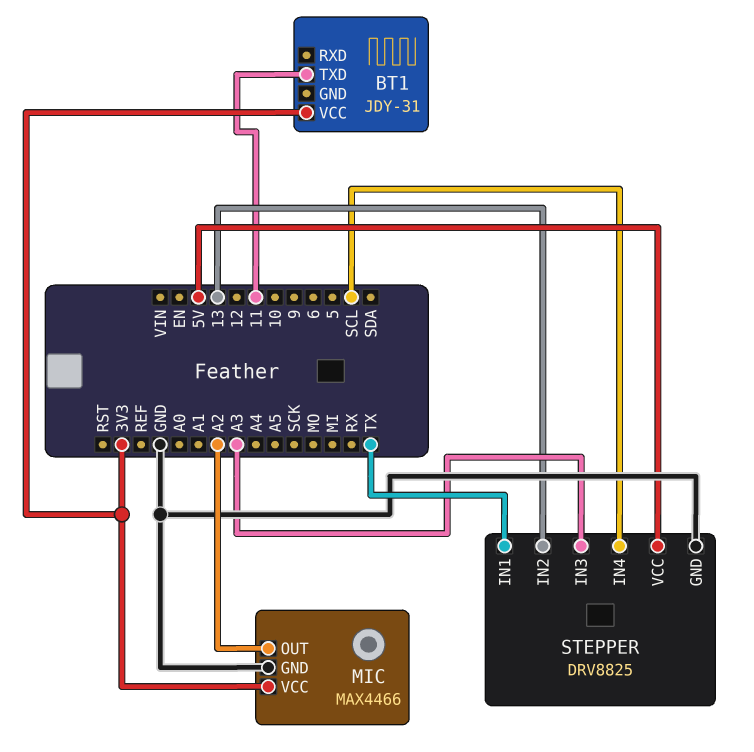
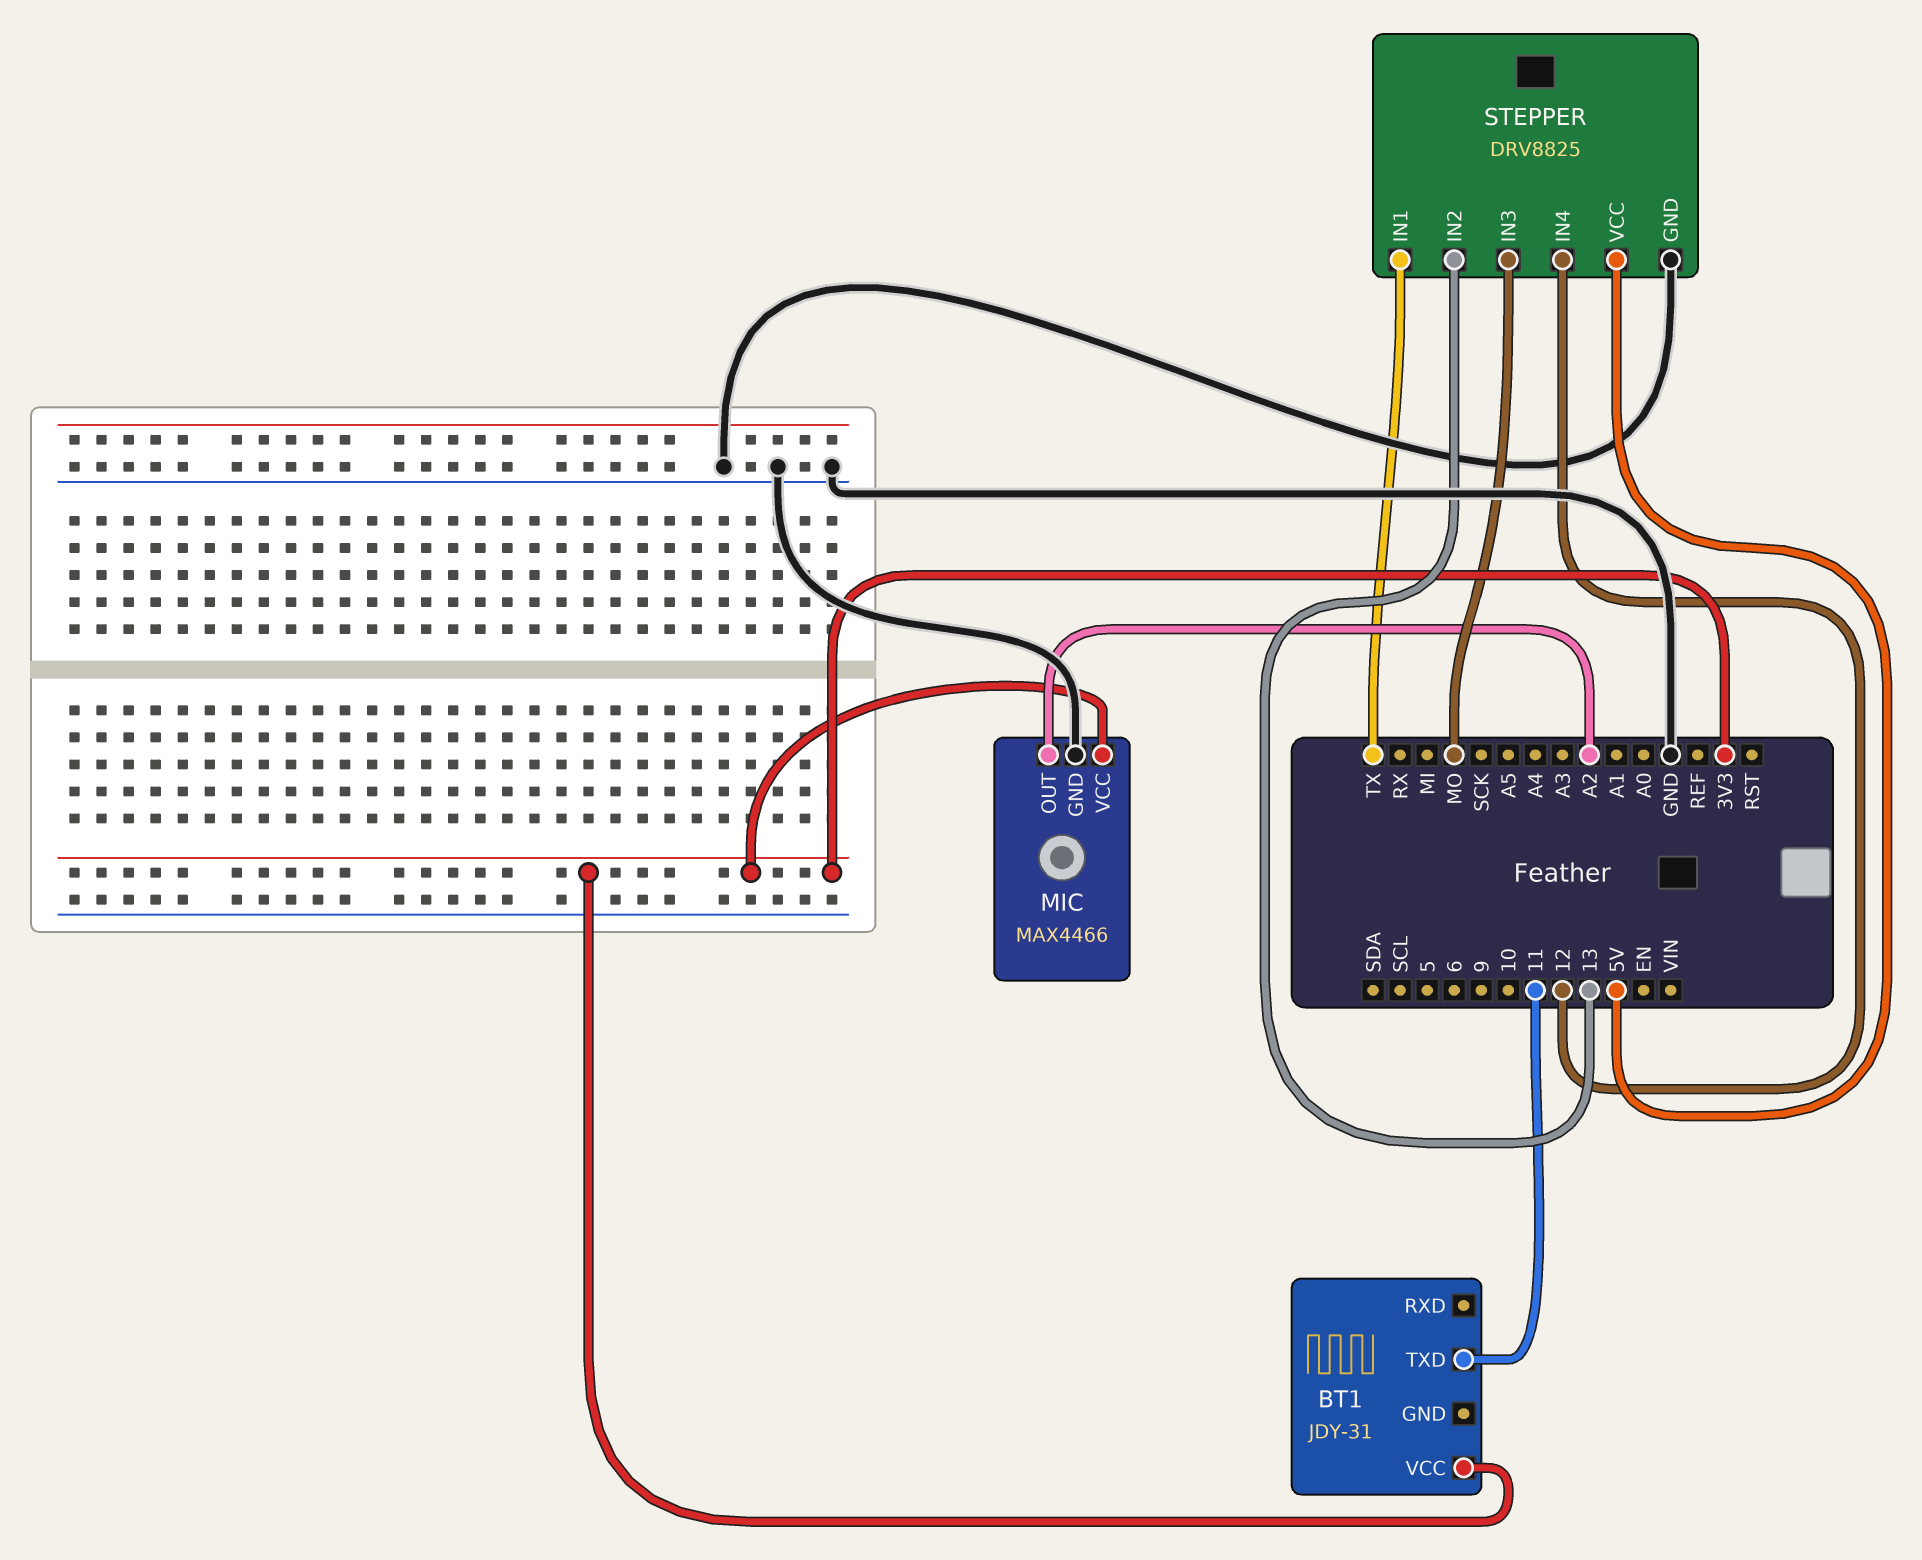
STEPPER pin IN3: A3 -> MO
STEPPER pin IN4: SCL -> 12

